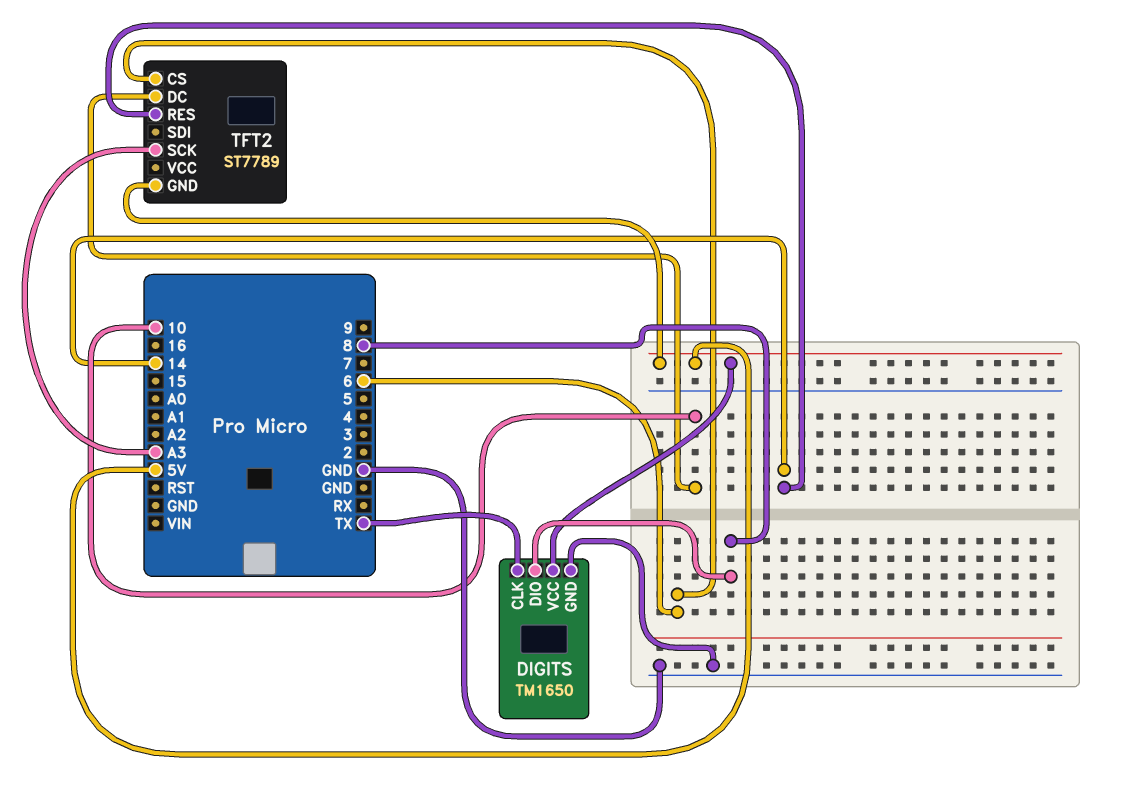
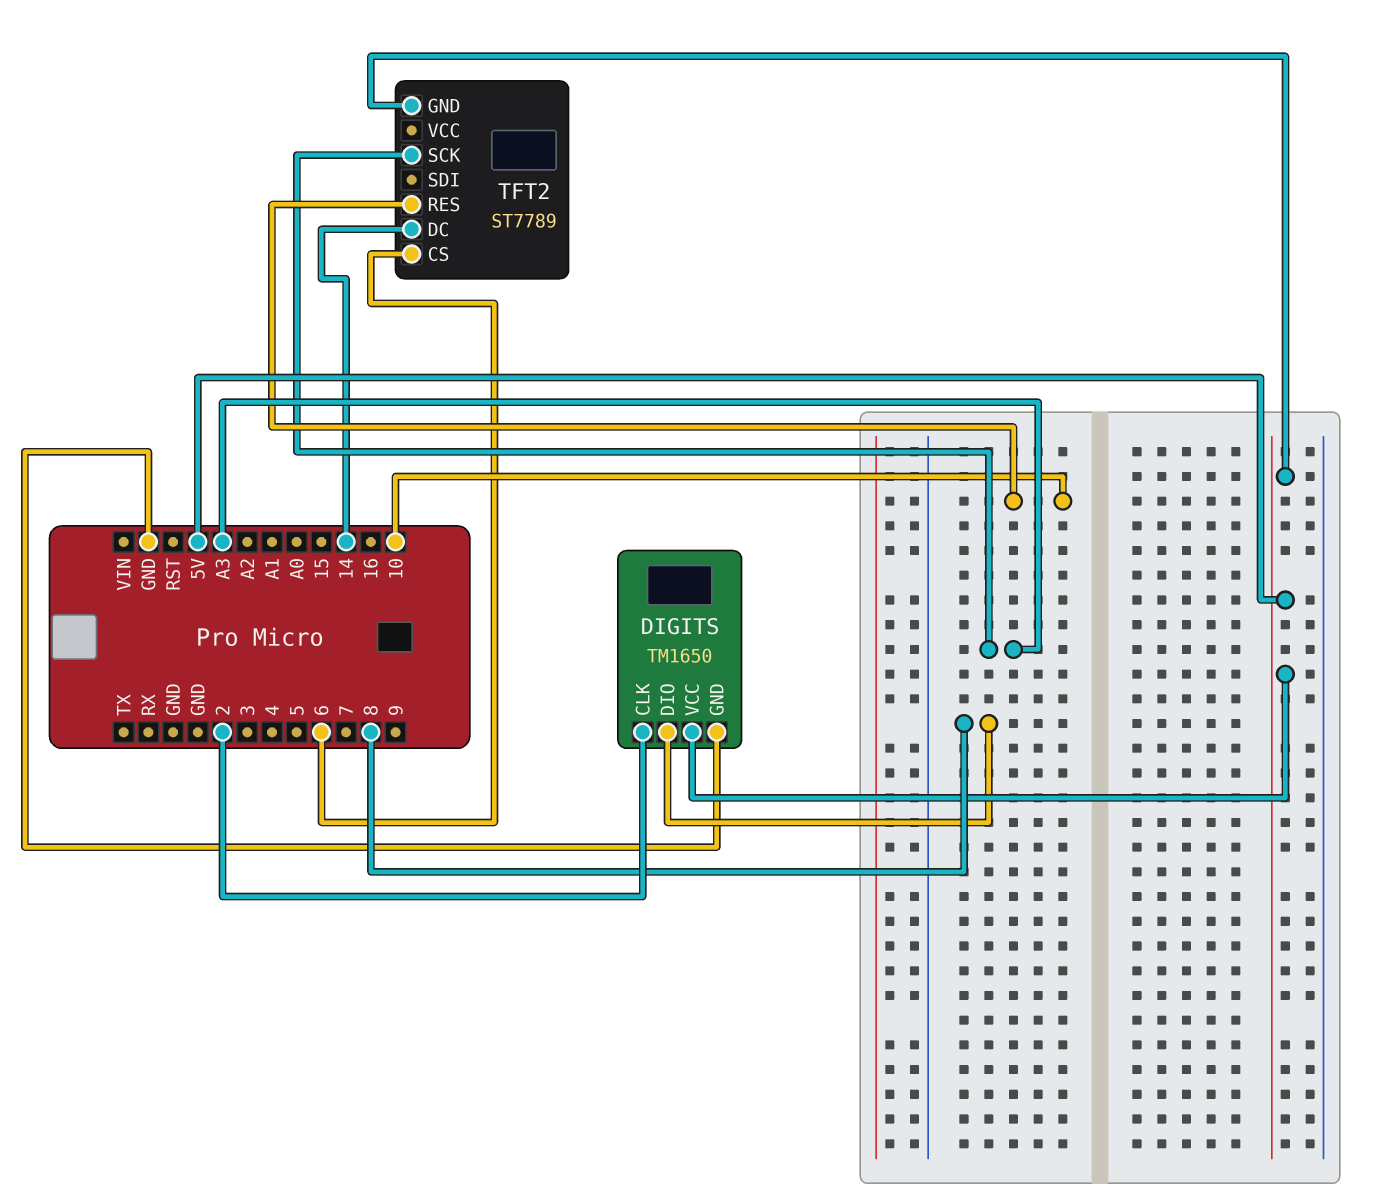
DIGITS pin CLK: TX -> 2
TFT2 pin DC: 10 -> 14
TFT2 pin RES: 14 -> 10

